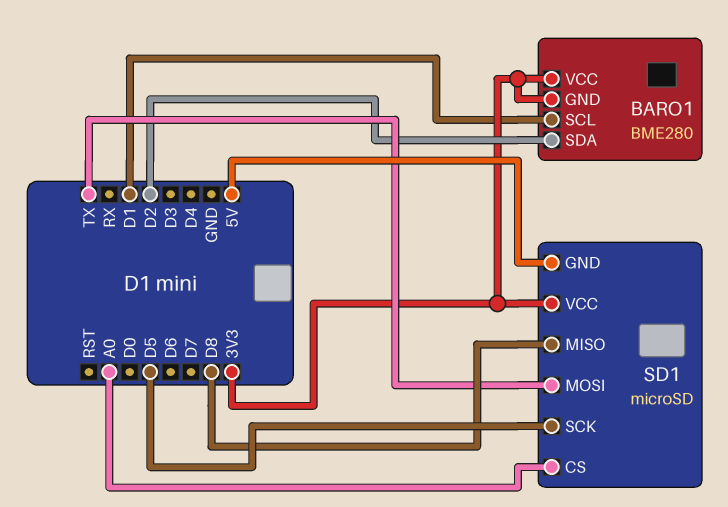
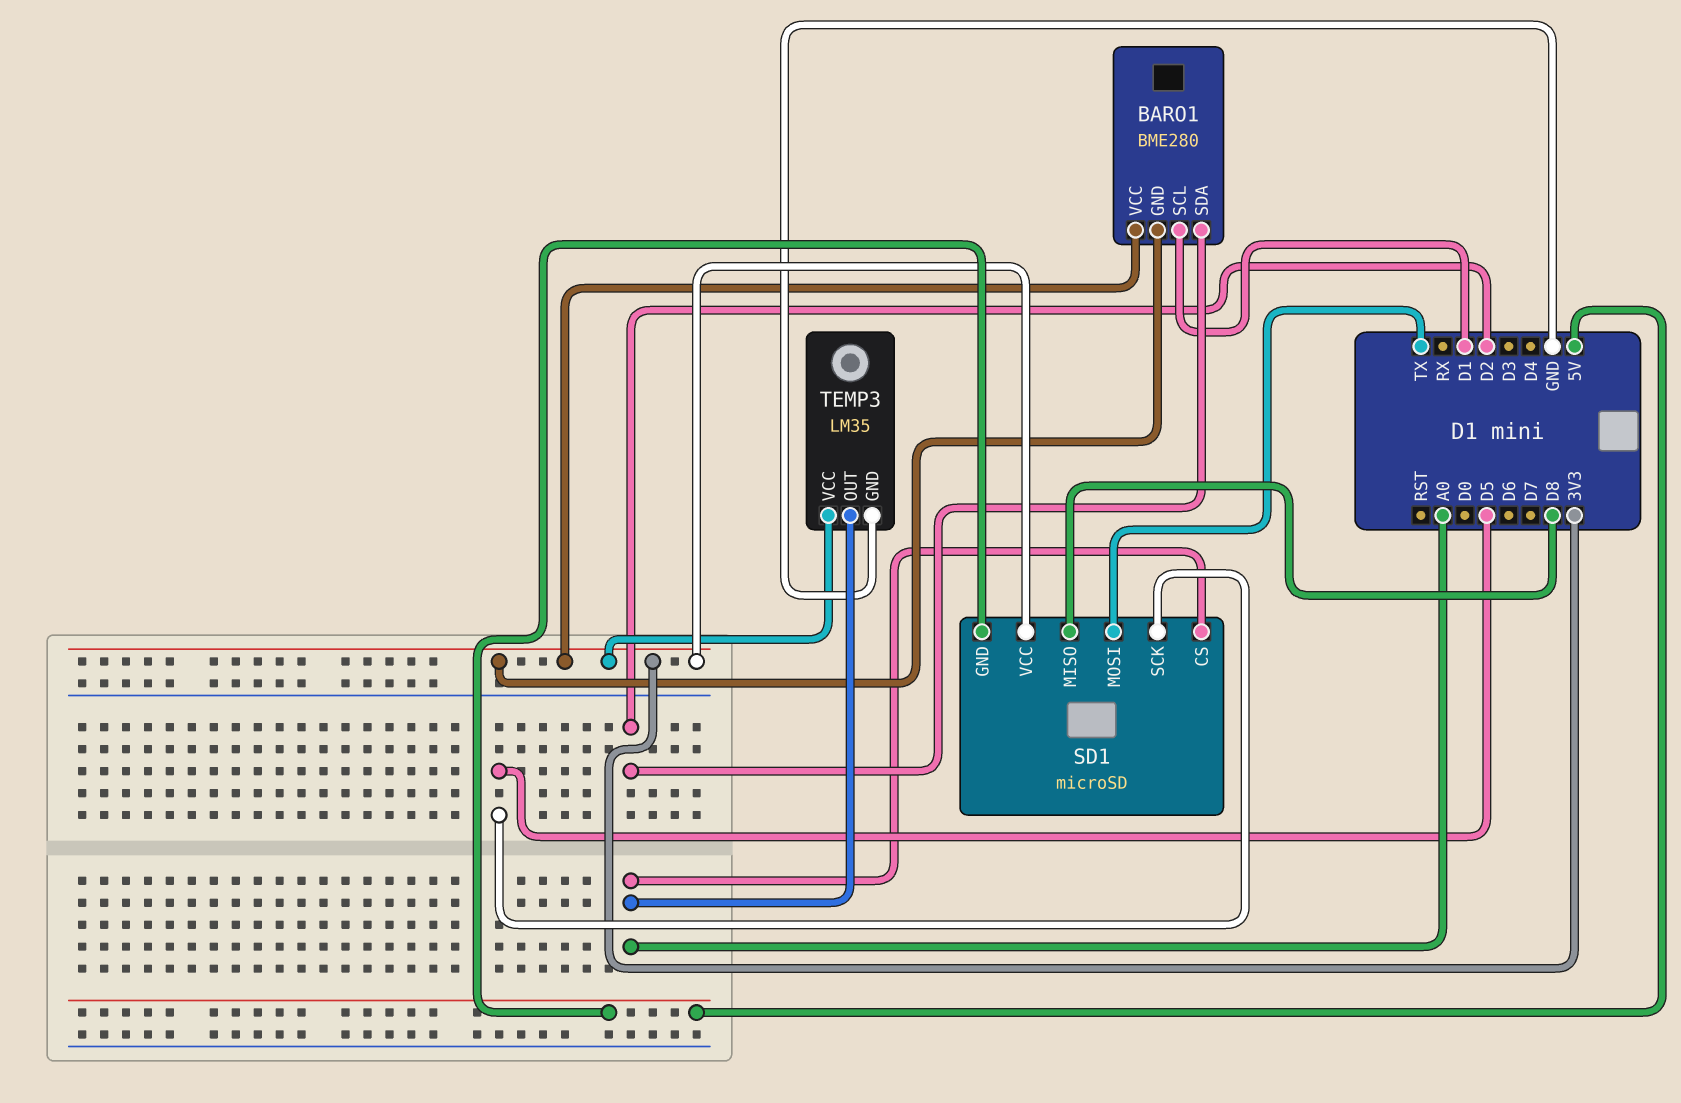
TEMP3: none -> LM35
TEMP3 pin GND: none -> GND
TEMP3 pin OUT: none -> A0
TEMP3 pin VCC: none -> 3V3

